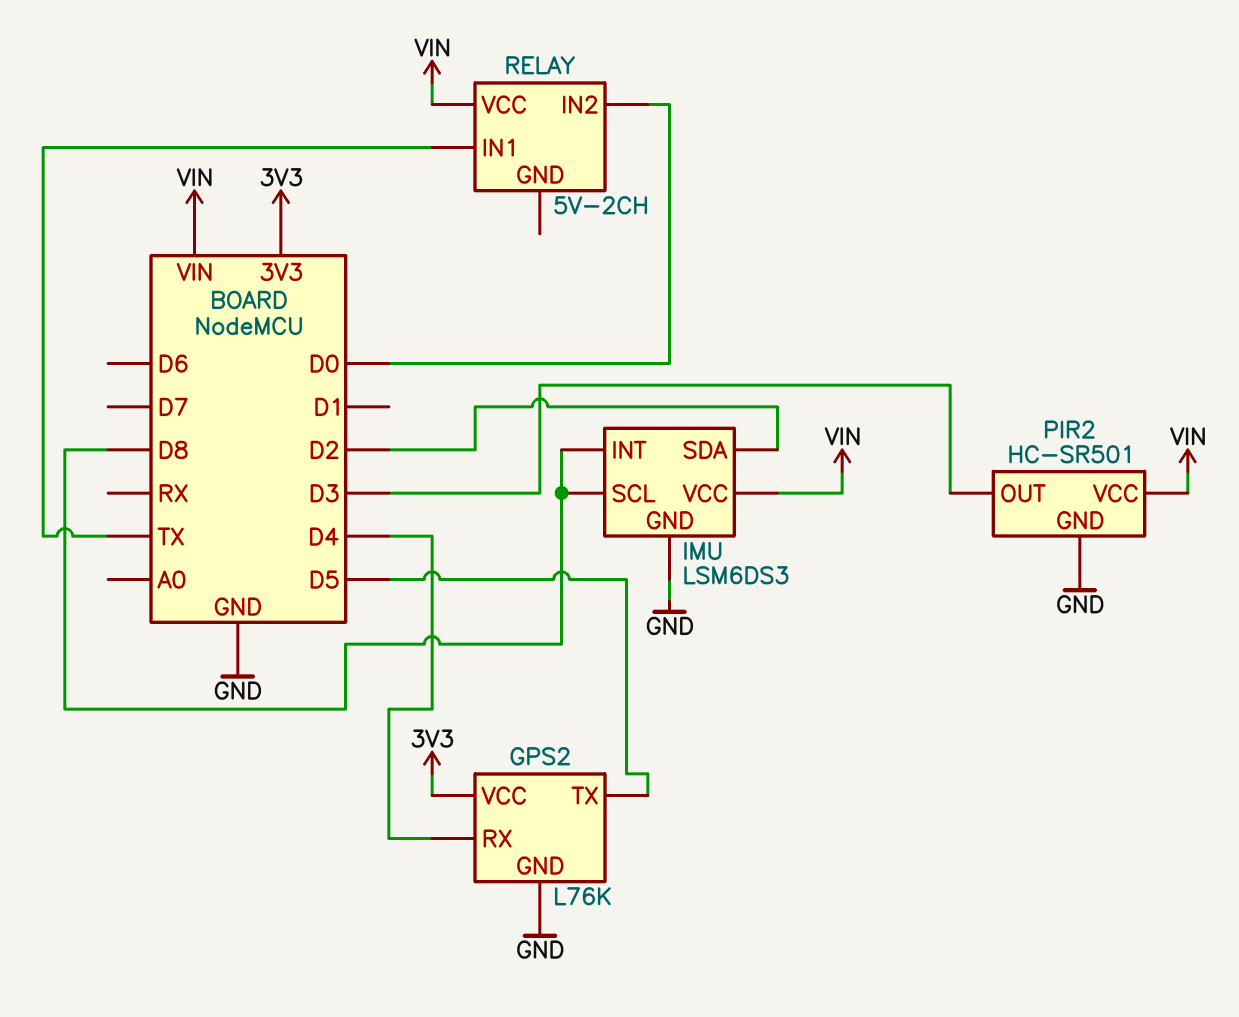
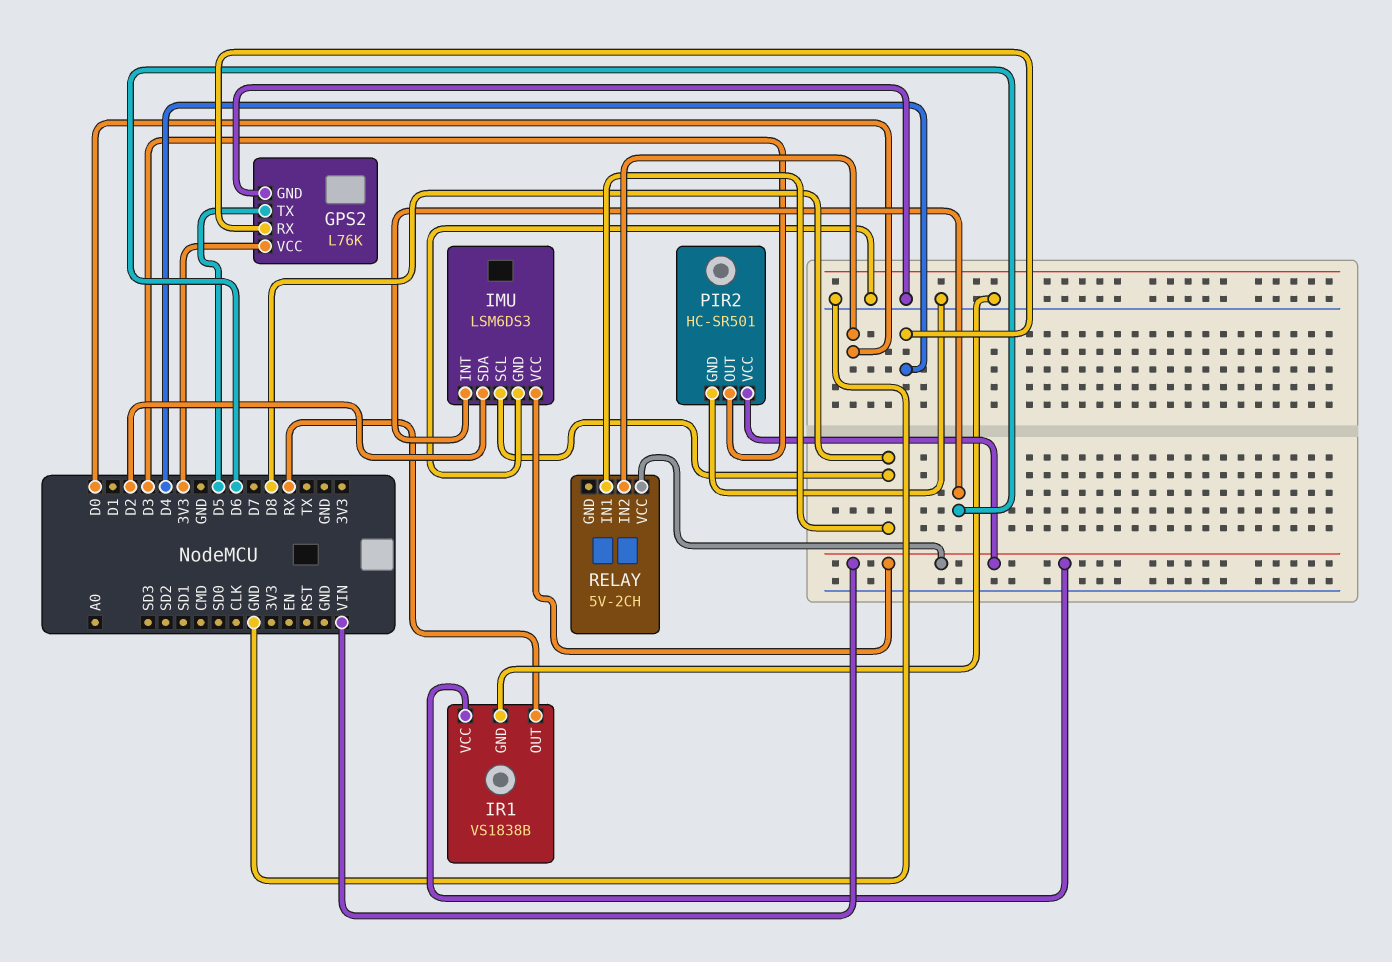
IMU pin INT: D8 -> D6
IR1: none -> VS1838B
IR1 pin GND: none -> GND
IR1 pin OUT: none -> RX
IR1 pin VCC: none -> VIN
RELAY pin IN1: TX -> D8

